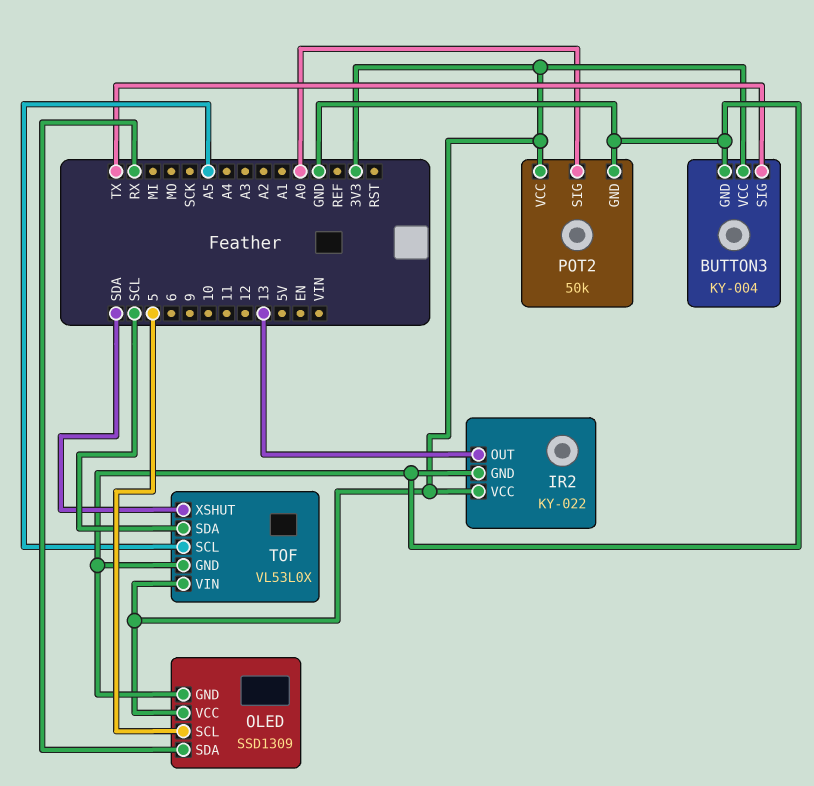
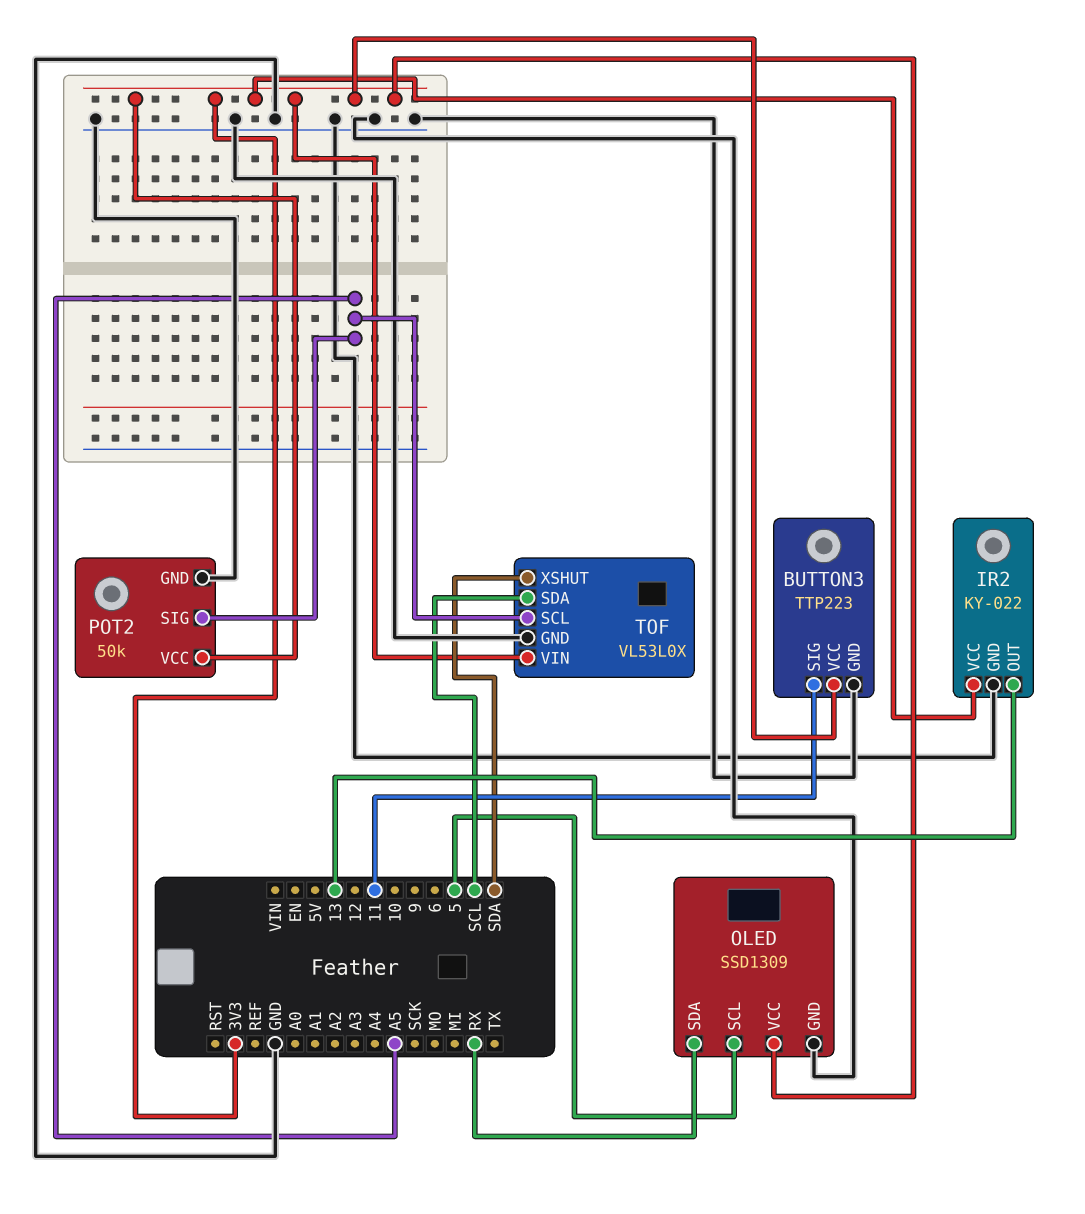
BUTTON3: KY-004 -> TTP223
BUTTON3 pin SIG: TX -> 11
POT2 pin SIG: A0 -> A5

